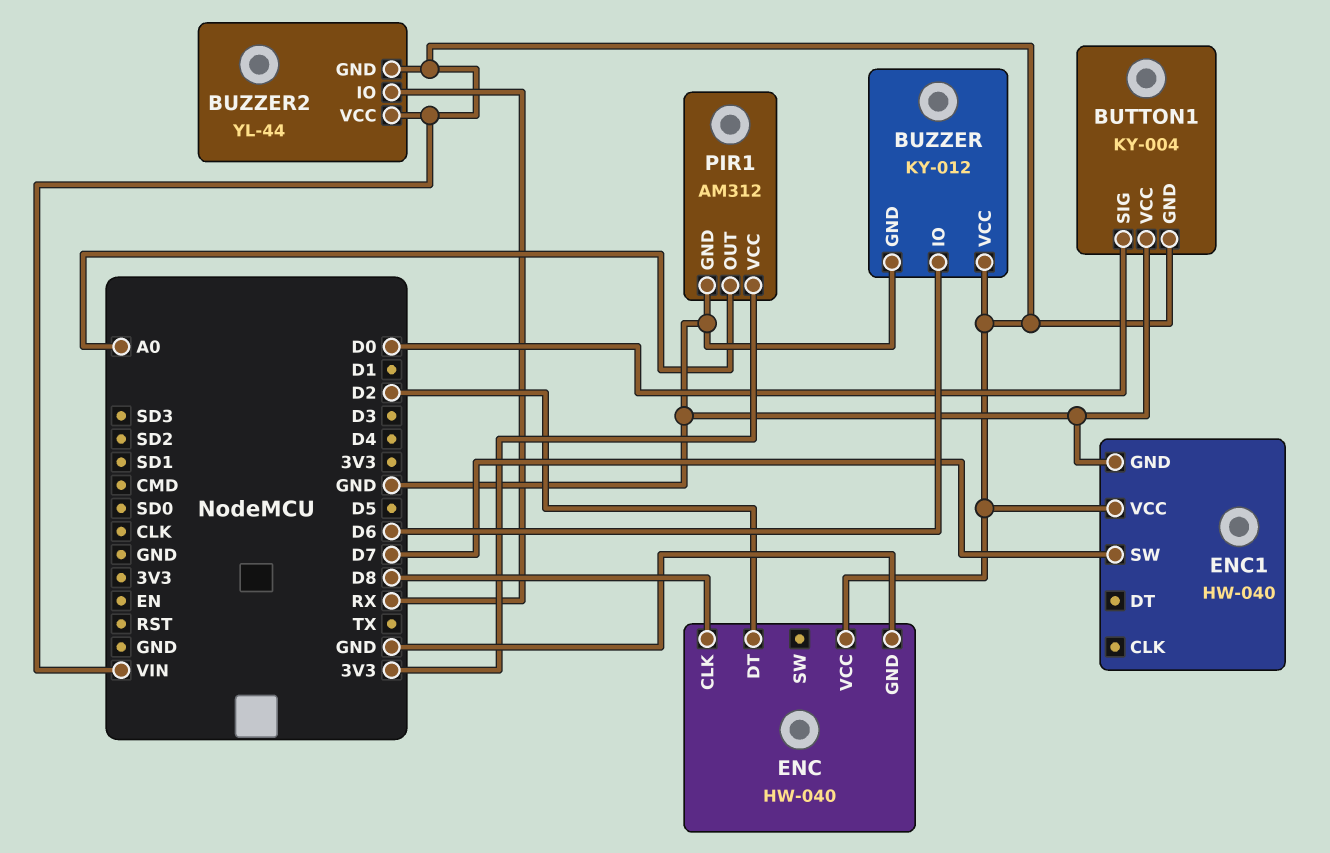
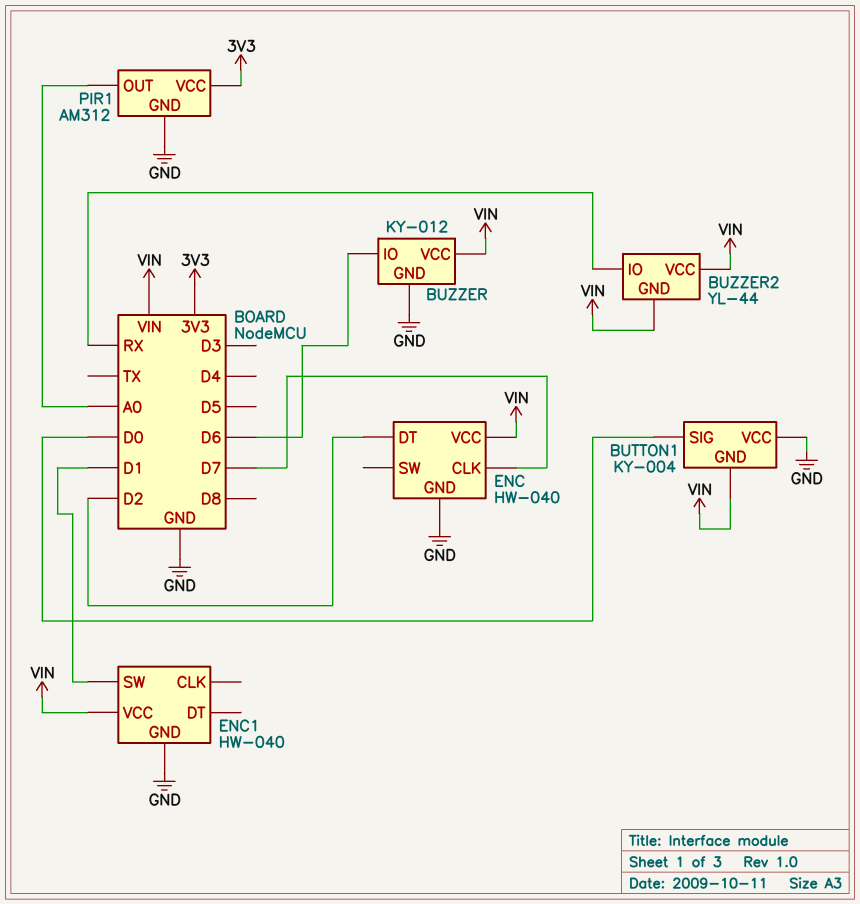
ENC pin CLK: D8 -> D7
ENC1 pin SW: D7 -> D1

